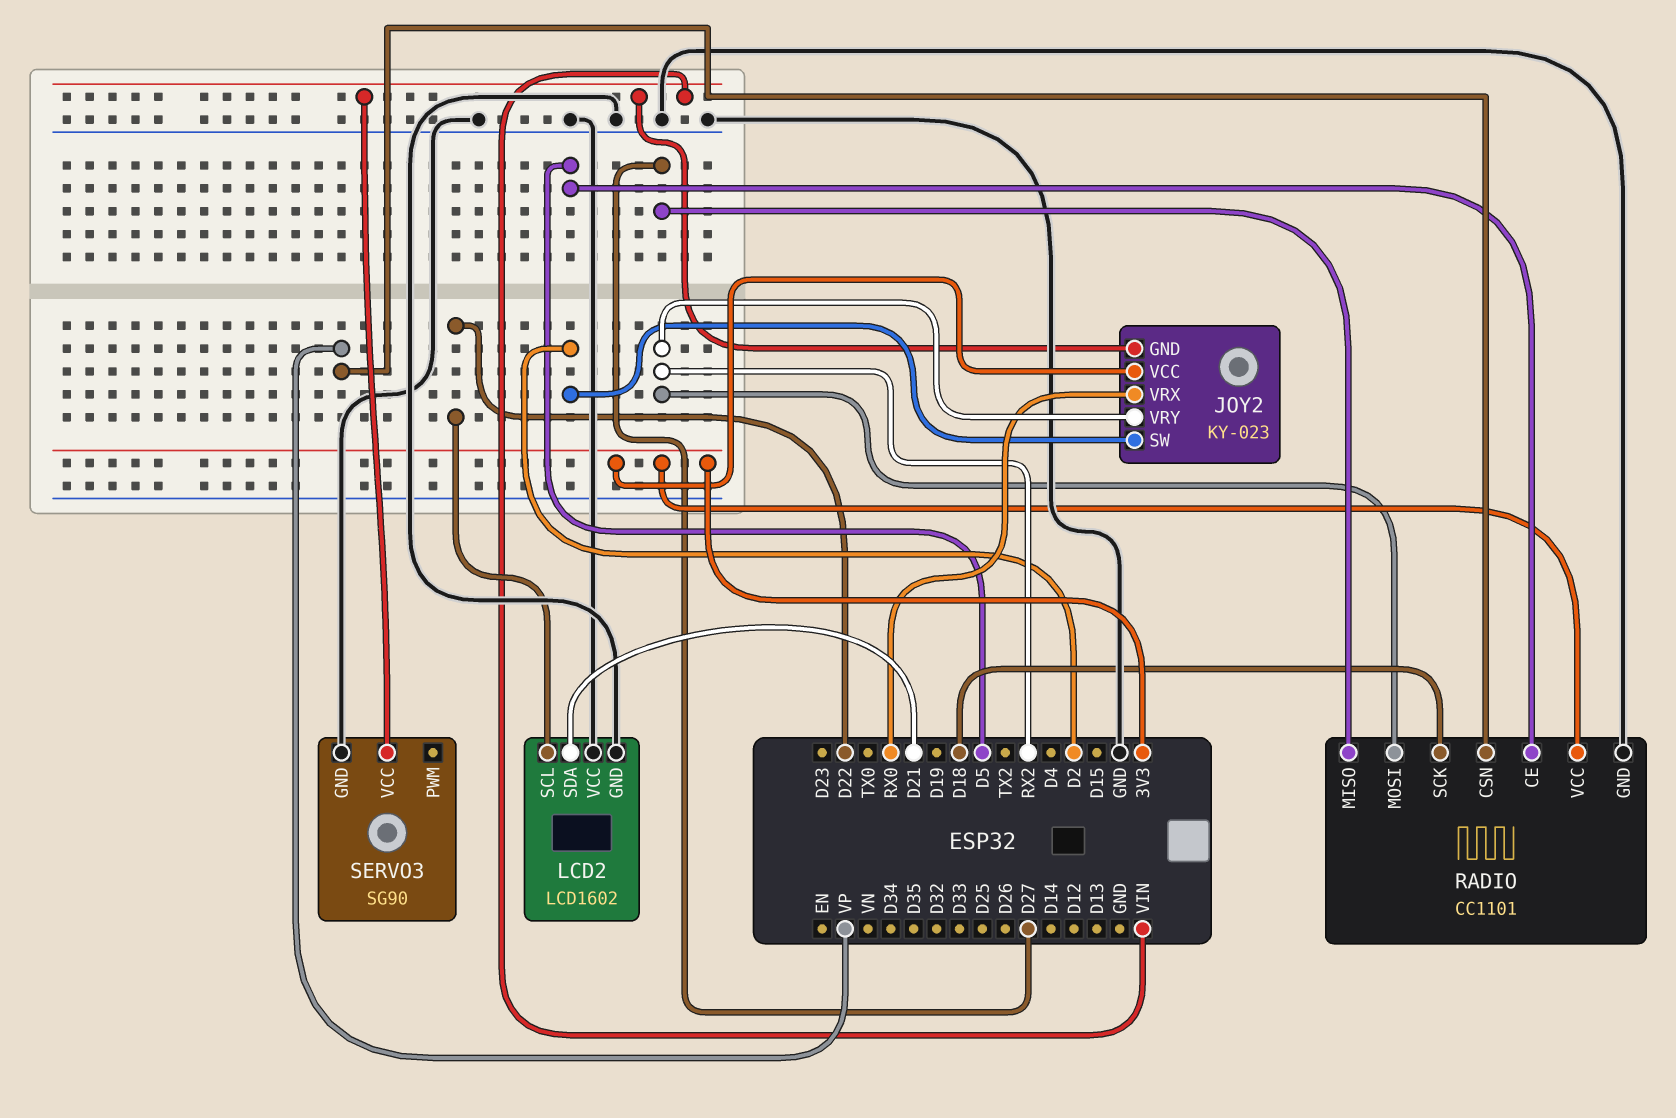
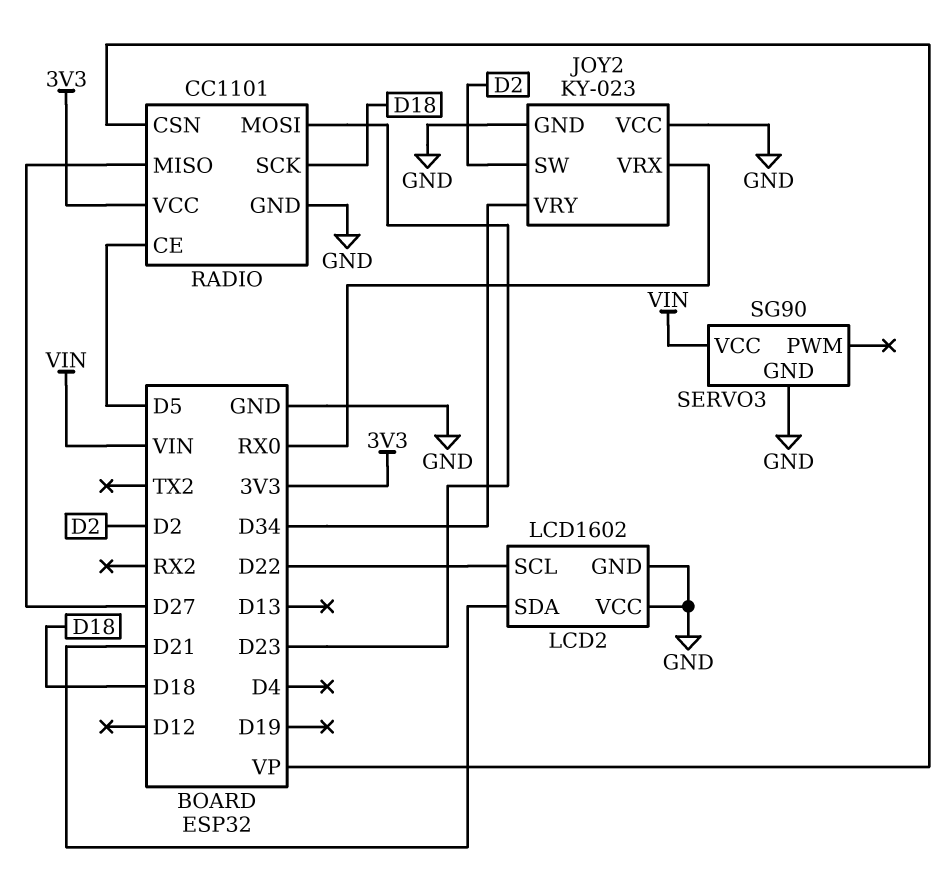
JOY2 pin GND: VIN -> GND
JOY2 pin VCC: 3V3 -> GND
JOY2 pin VRY: RX2 -> D34
RADIO pin MOSI: RX2 -> D23

